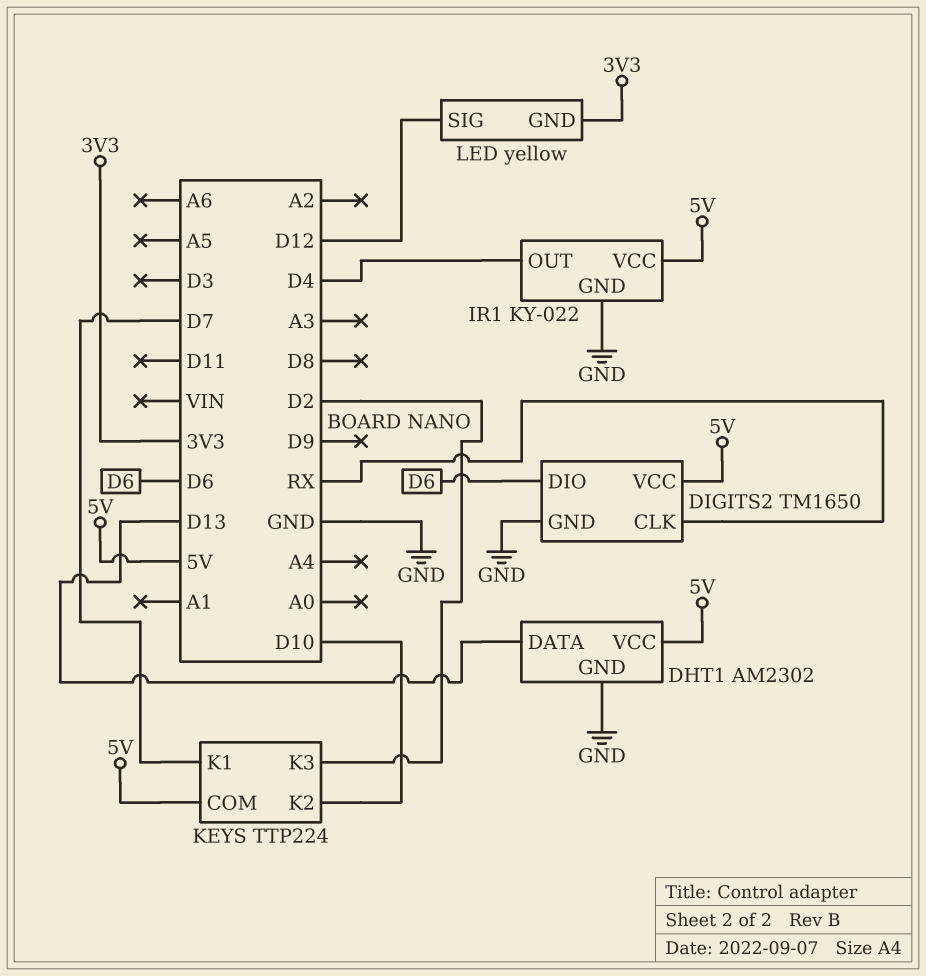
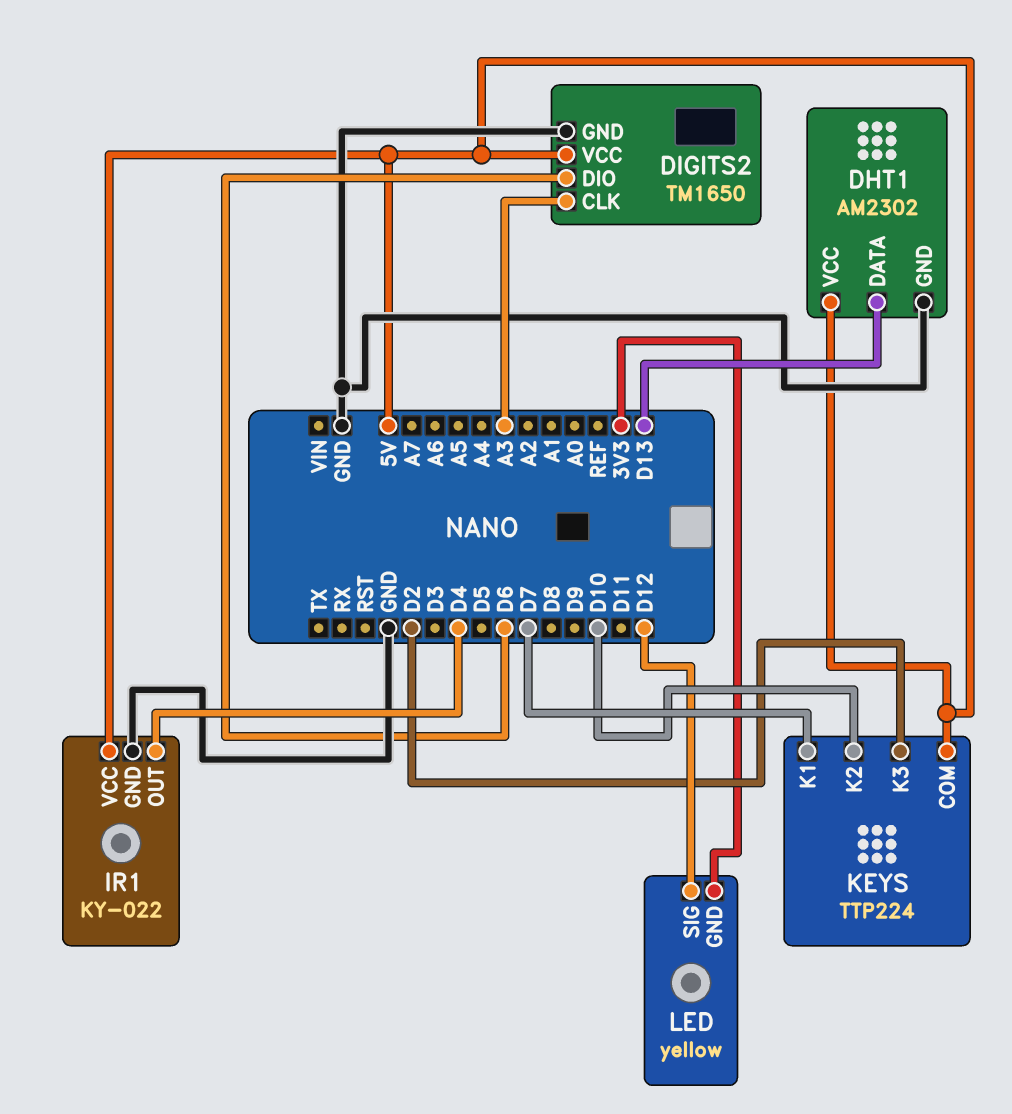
DIGITS2 pin CLK: RX -> A3

